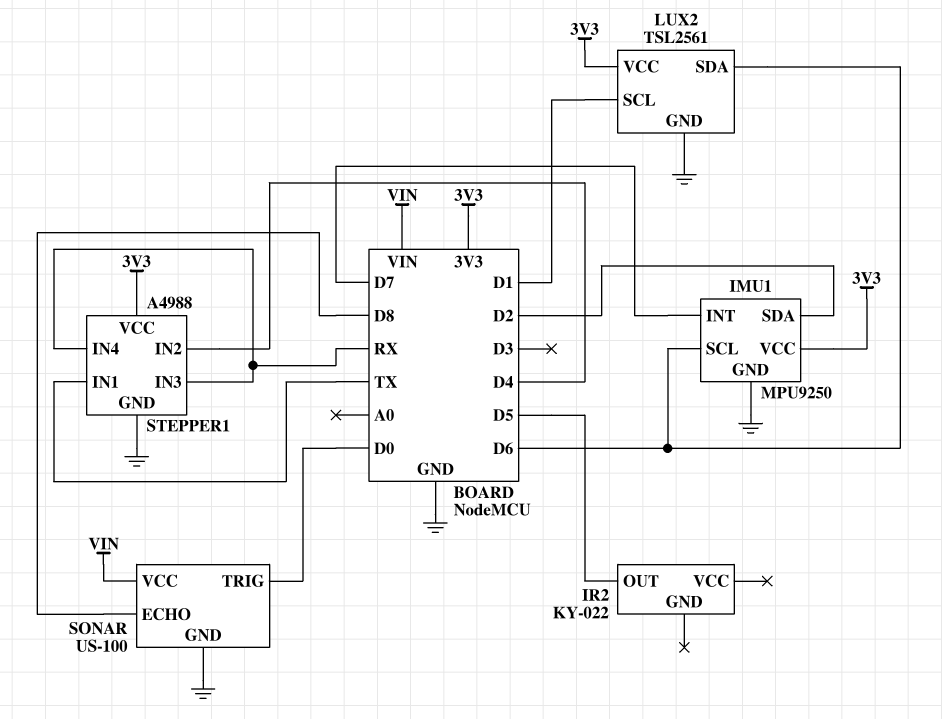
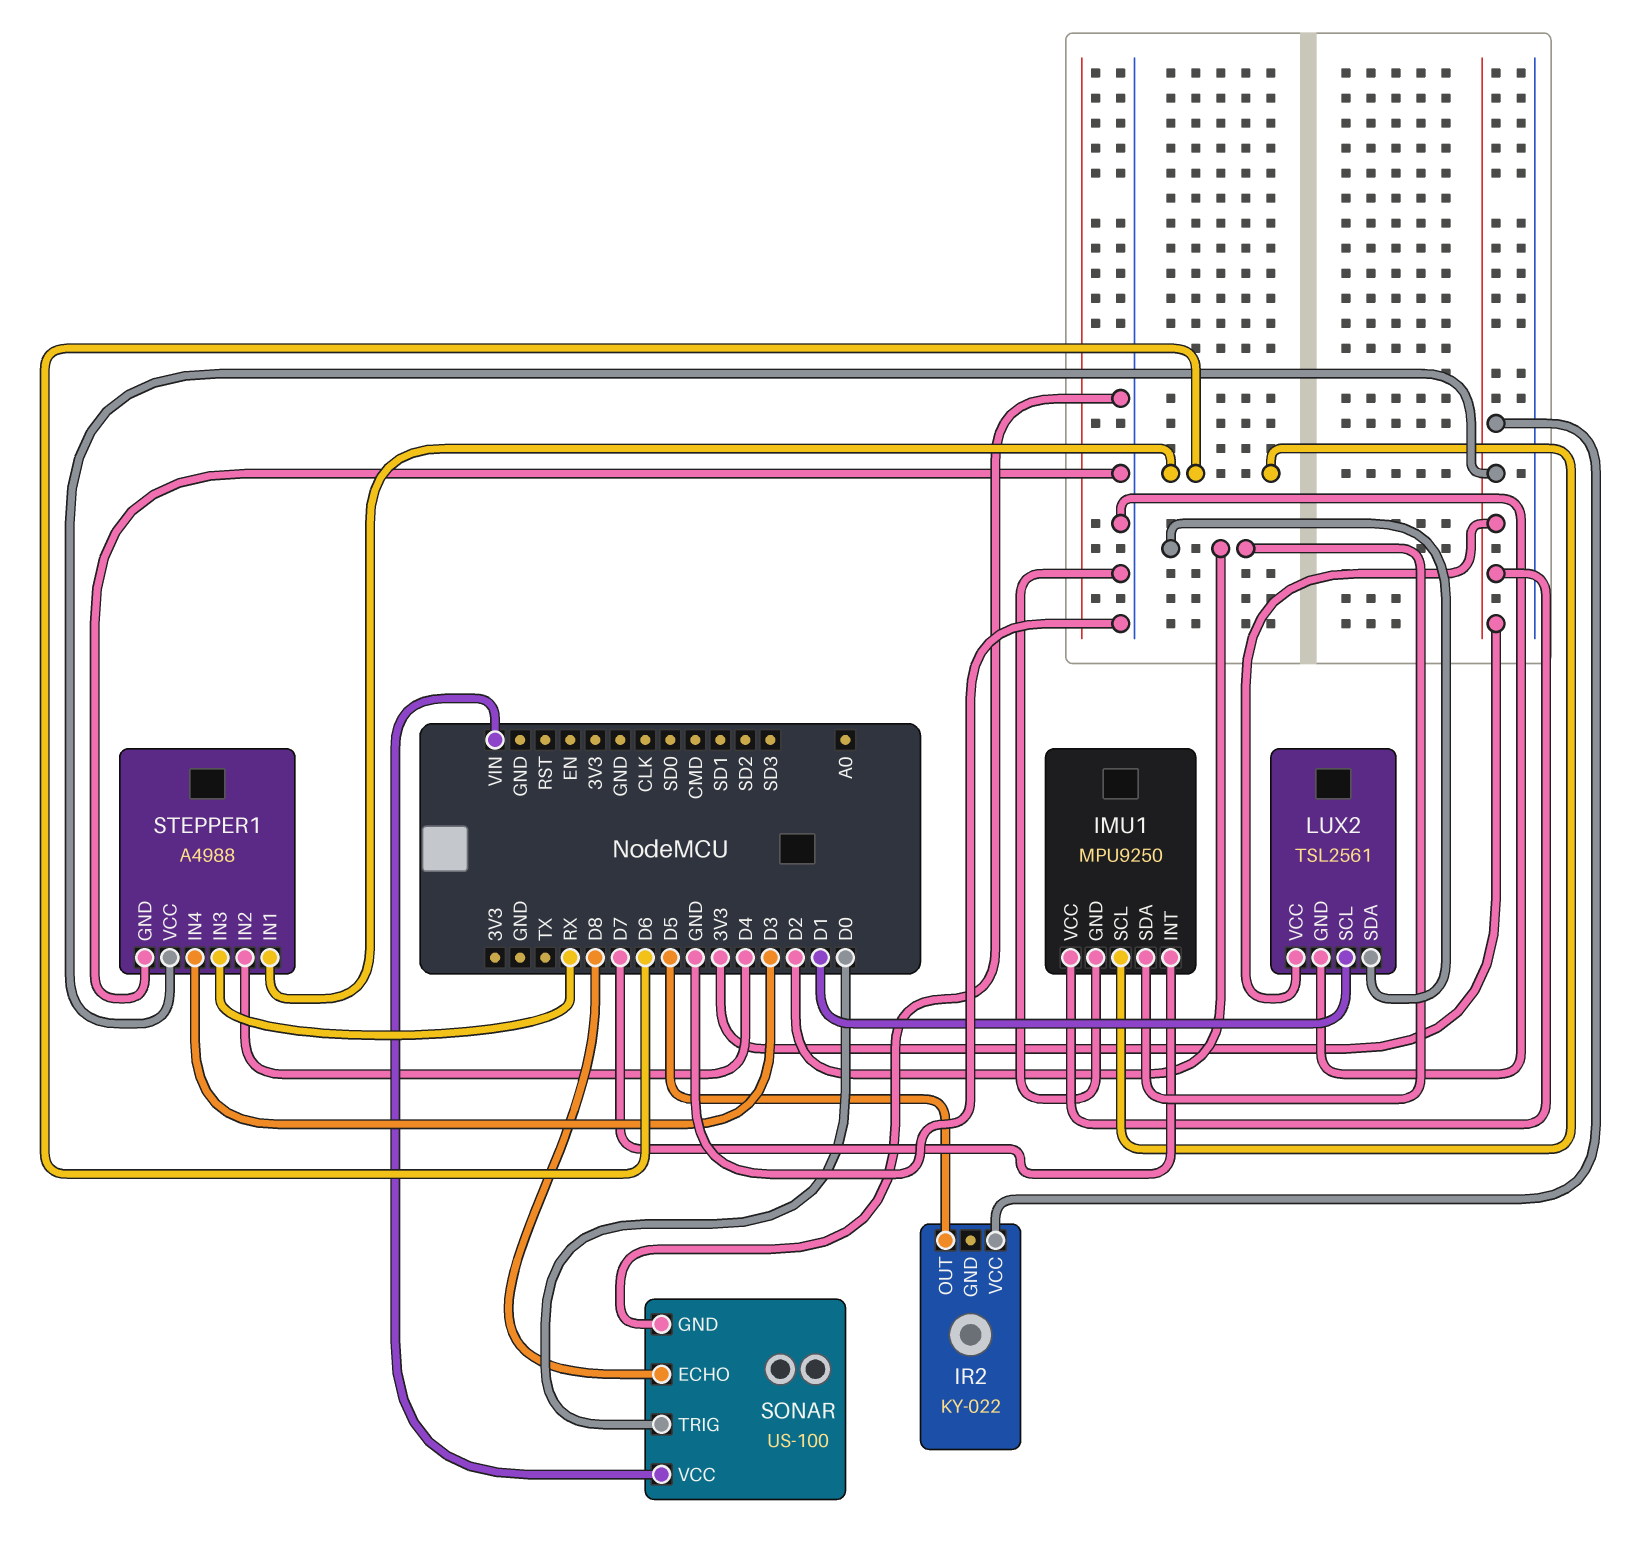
IR2 pin VCC: none -> 3V3
LUX2 pin SDA: D6 -> D2
STEPPER1 pin IN1: TX -> D6
STEPPER1 pin IN4: RX -> D3

